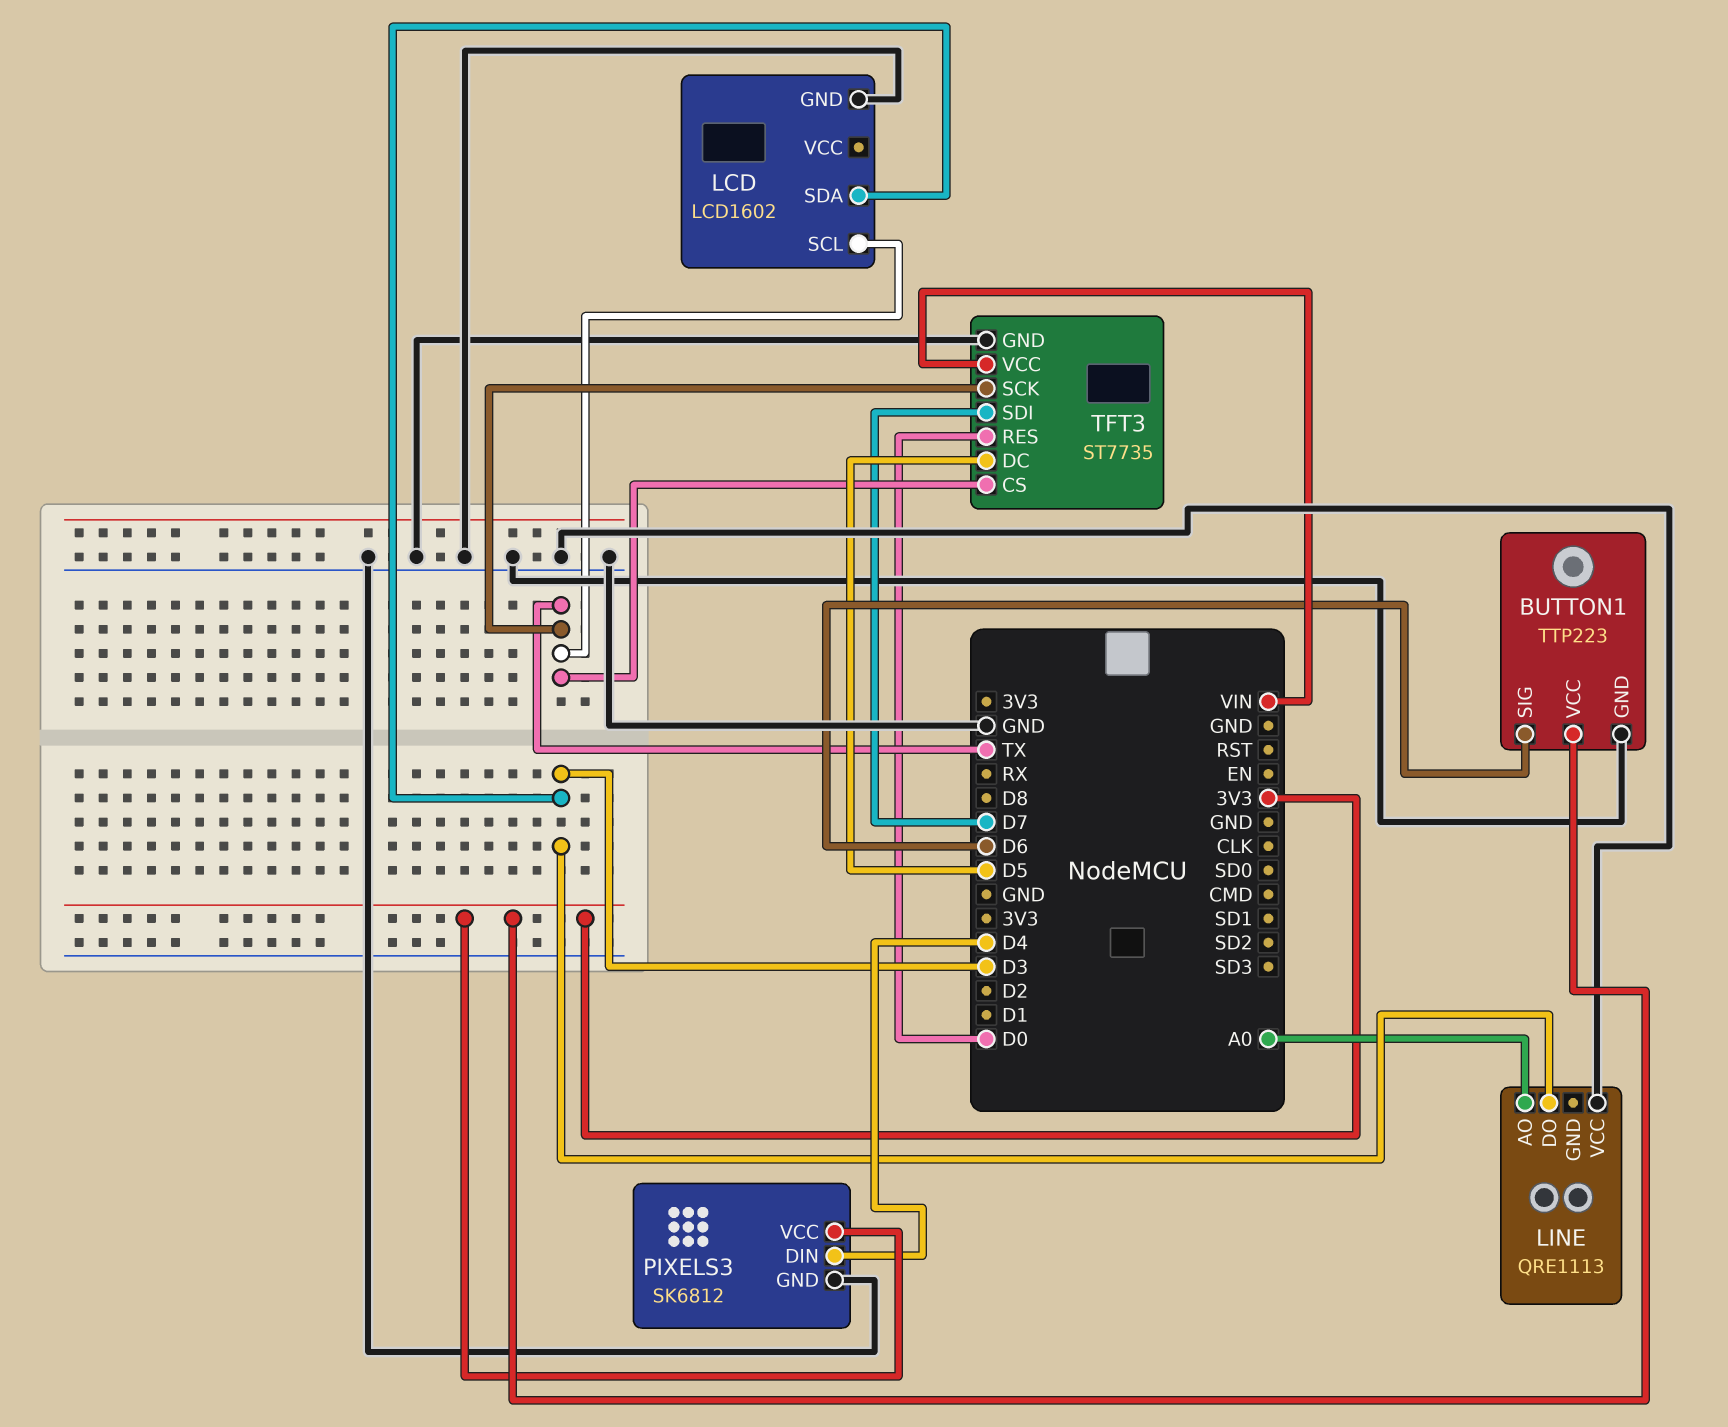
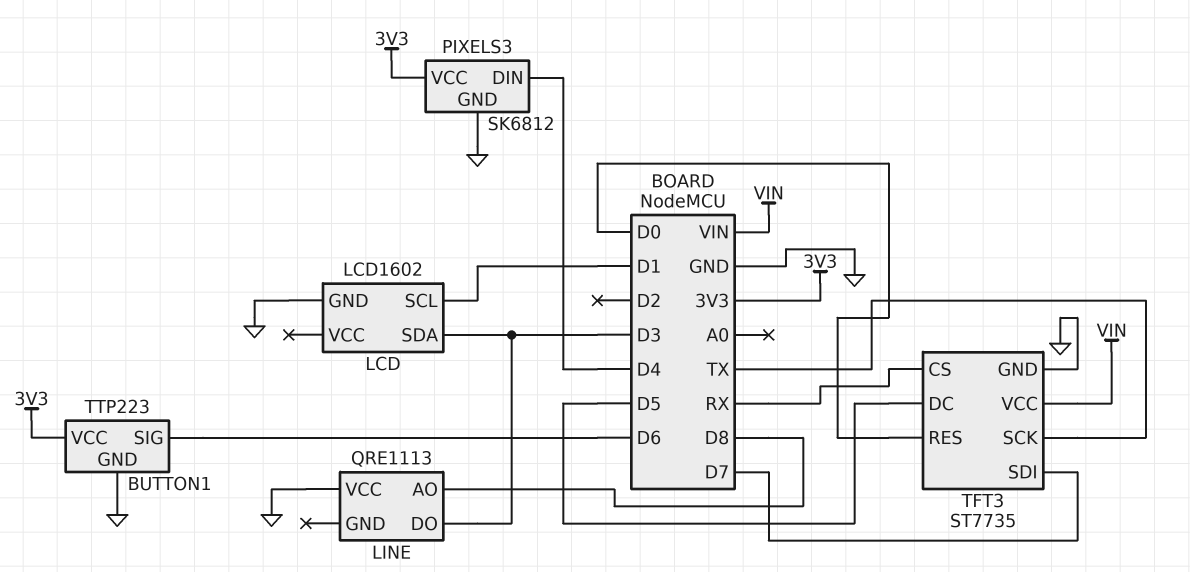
LCD pin SCL: TX -> D1
LINE pin AO: A0 -> D8
TFT3 pin CS: TX -> RX

